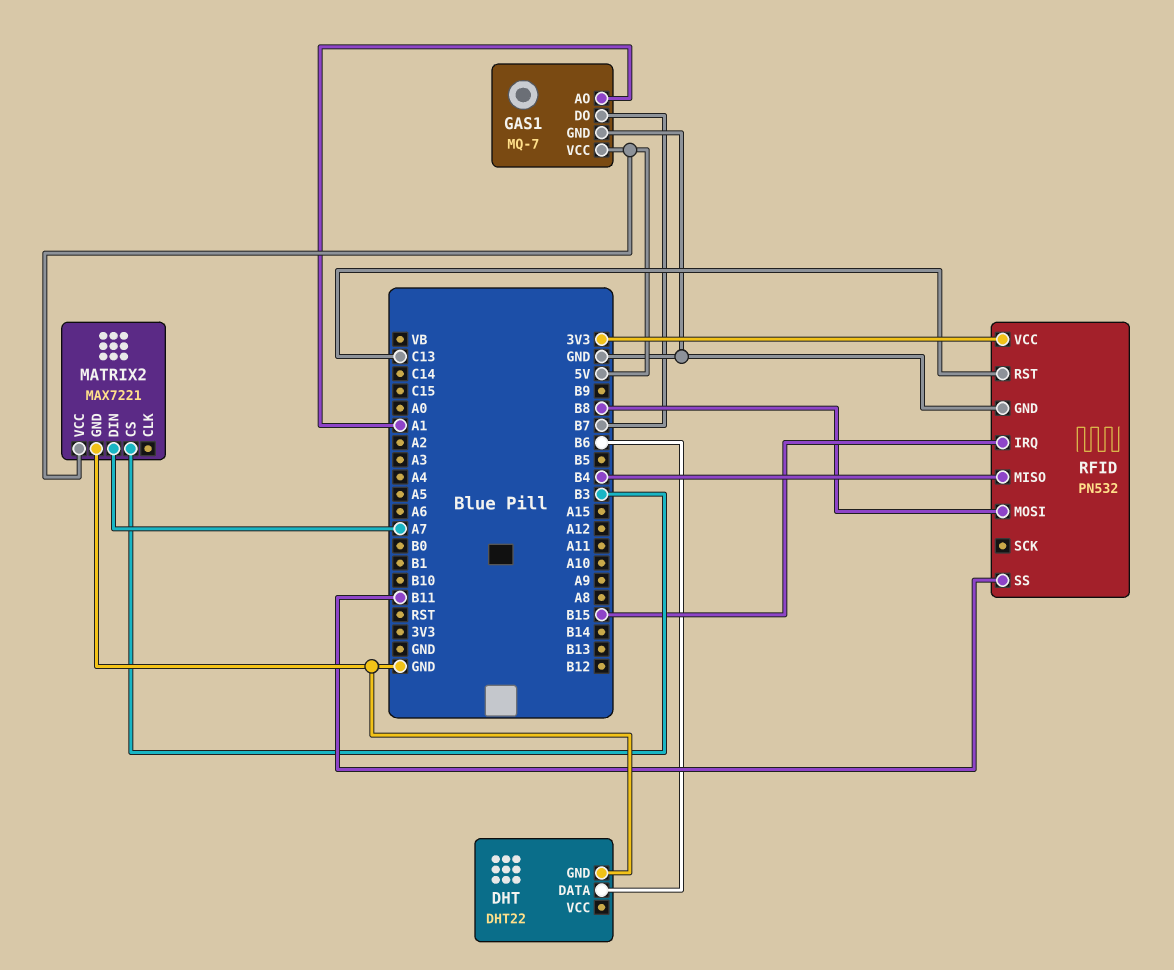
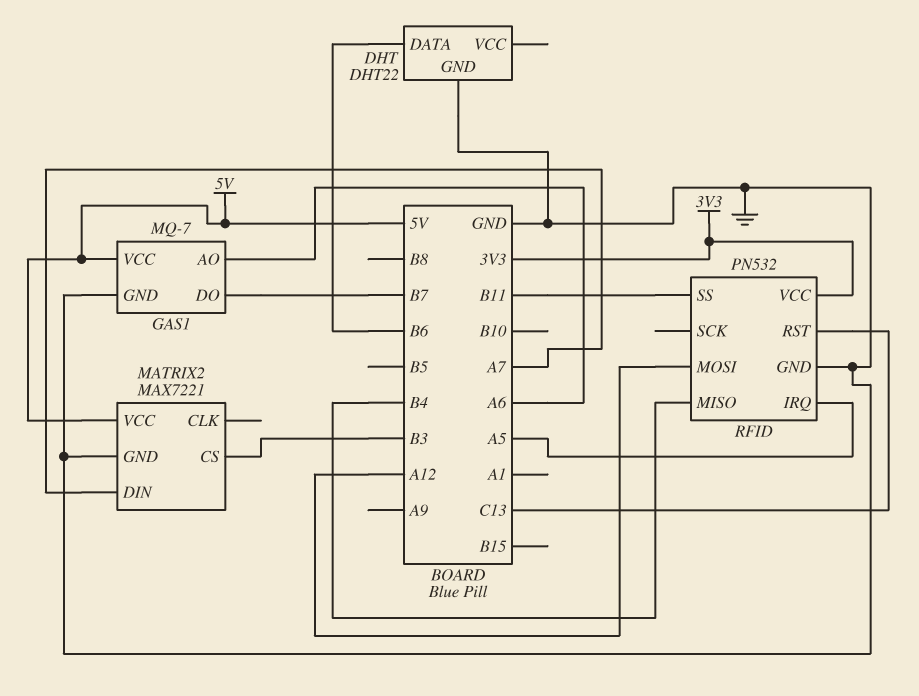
GAS1 pin AO: A1 -> A6
RFID pin IRQ: B15 -> A5
RFID pin MOSI: B8 -> A12

